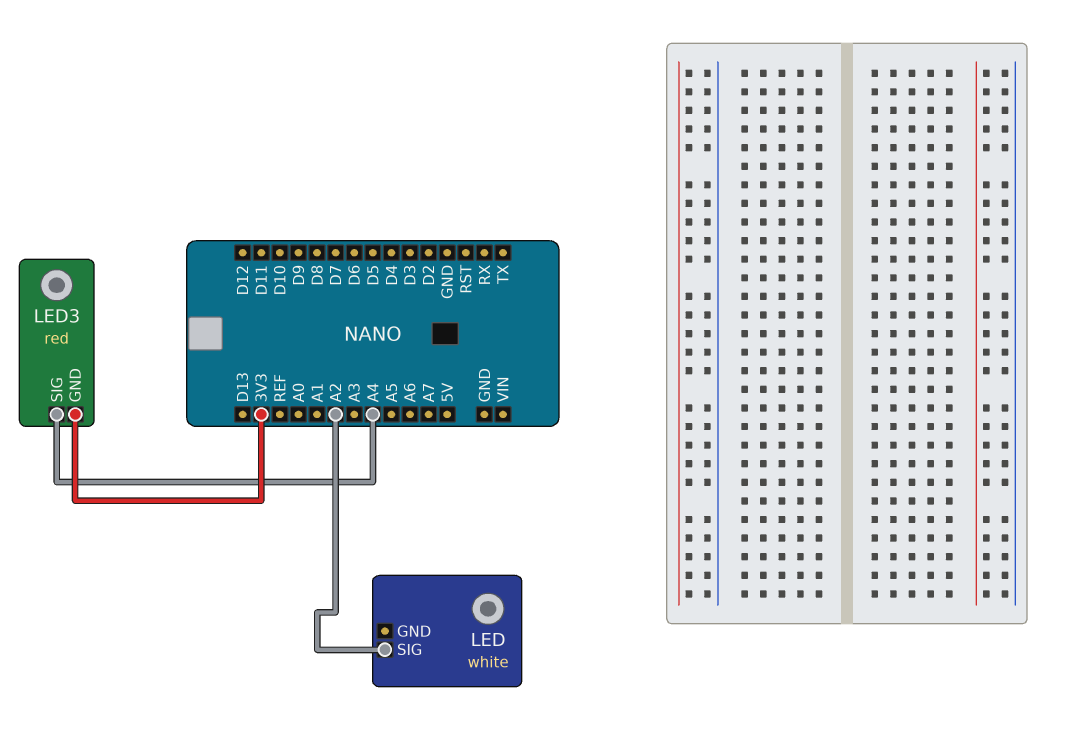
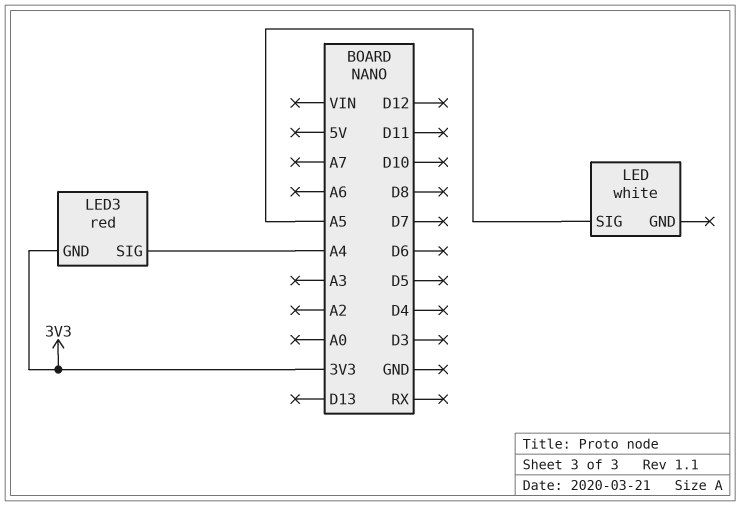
LED pin SIG: A2 -> A5

